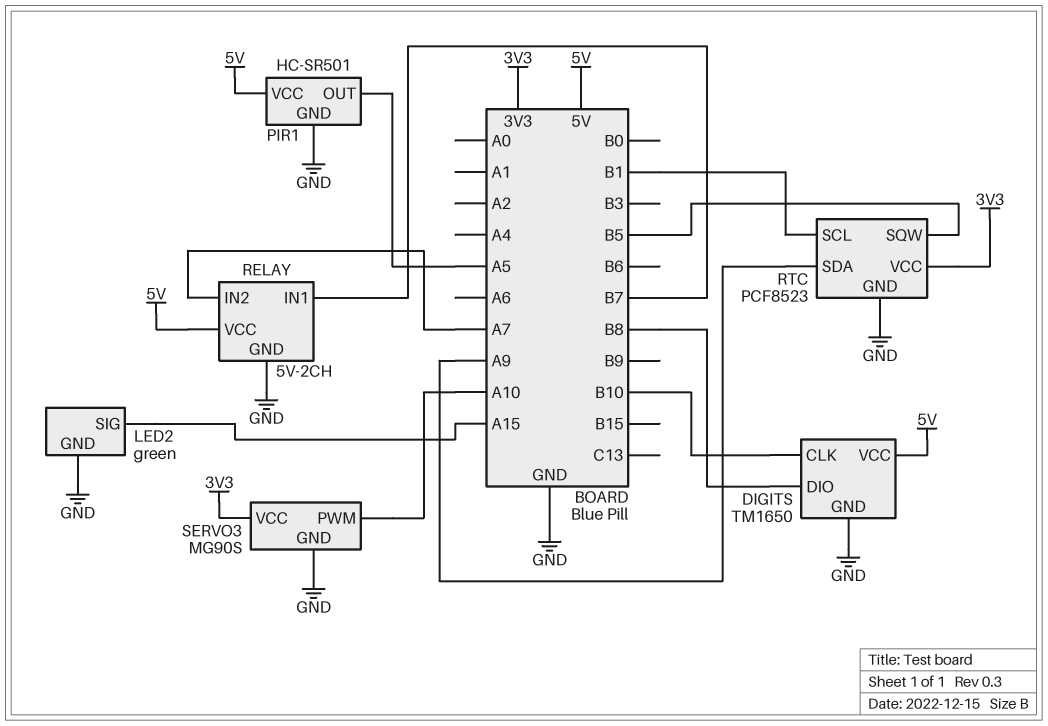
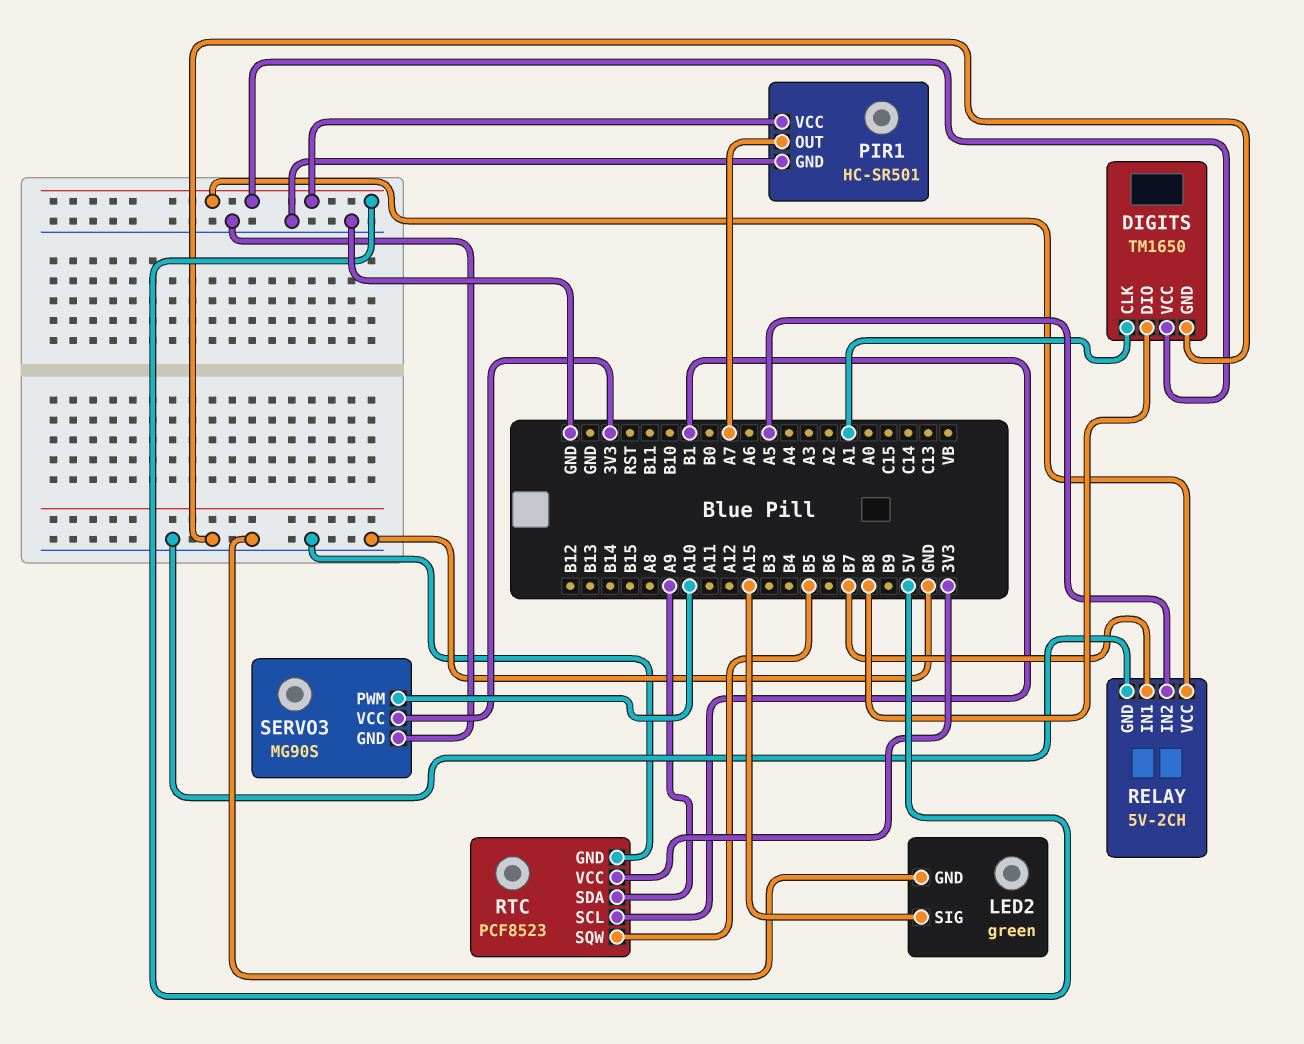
DIGITS pin CLK: B10 -> A1
PIR1 pin OUT: A5 -> A7
RELAY pin IN2: A7 -> A5

